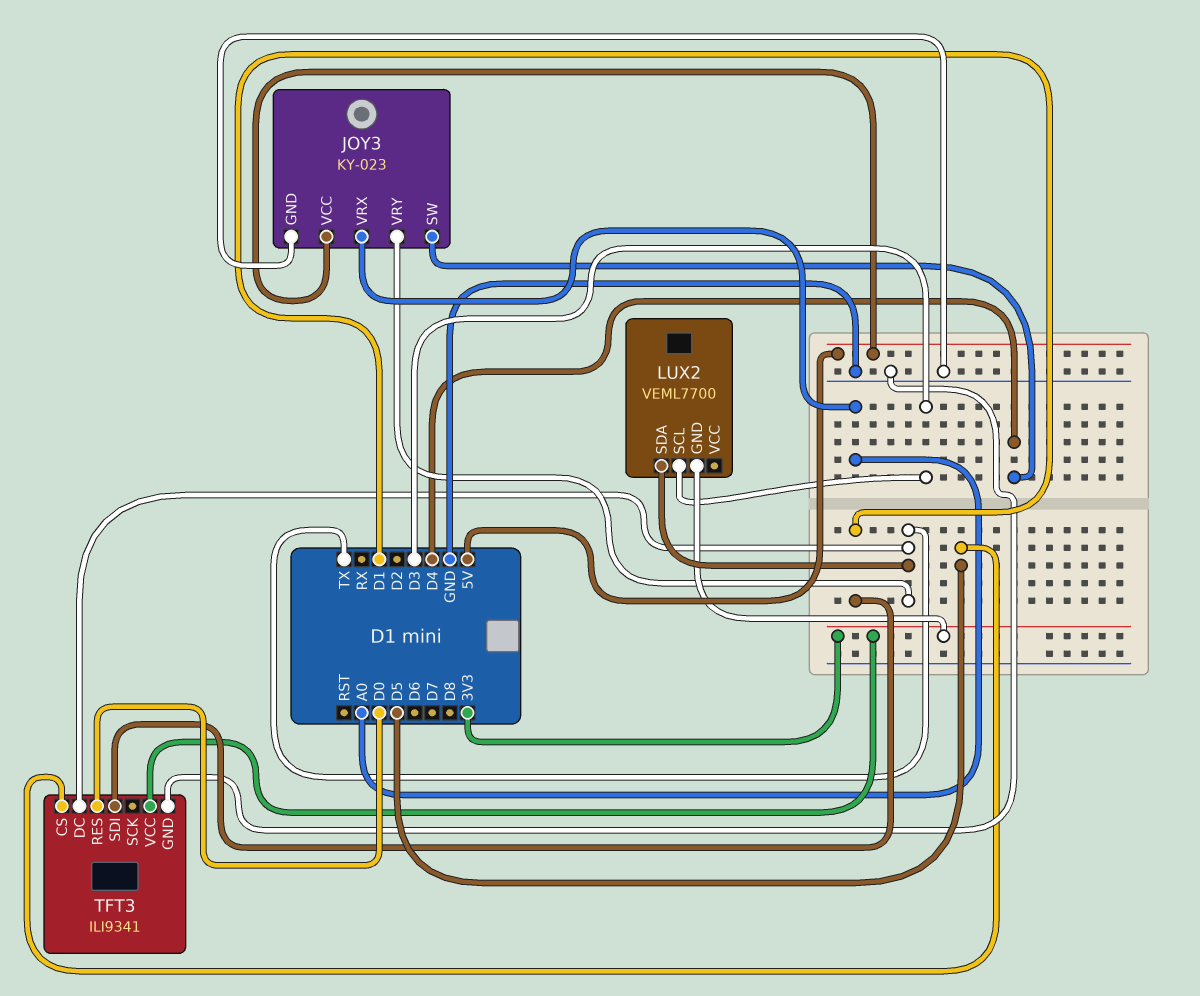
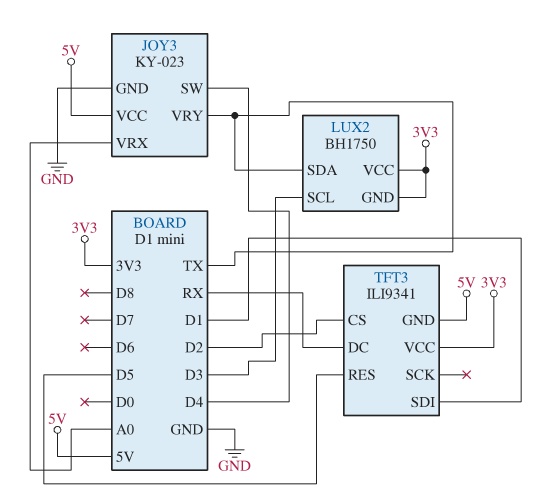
LUX2: VEML7700 -> BH1750
LUX2 pin VCC: none -> 3V3
TFT3 pin CS: D5 -> D2
TFT3 pin DC: TX -> RX
TFT3 pin GND: GND -> 5V
TFT3 pin RES: D0 -> D5

